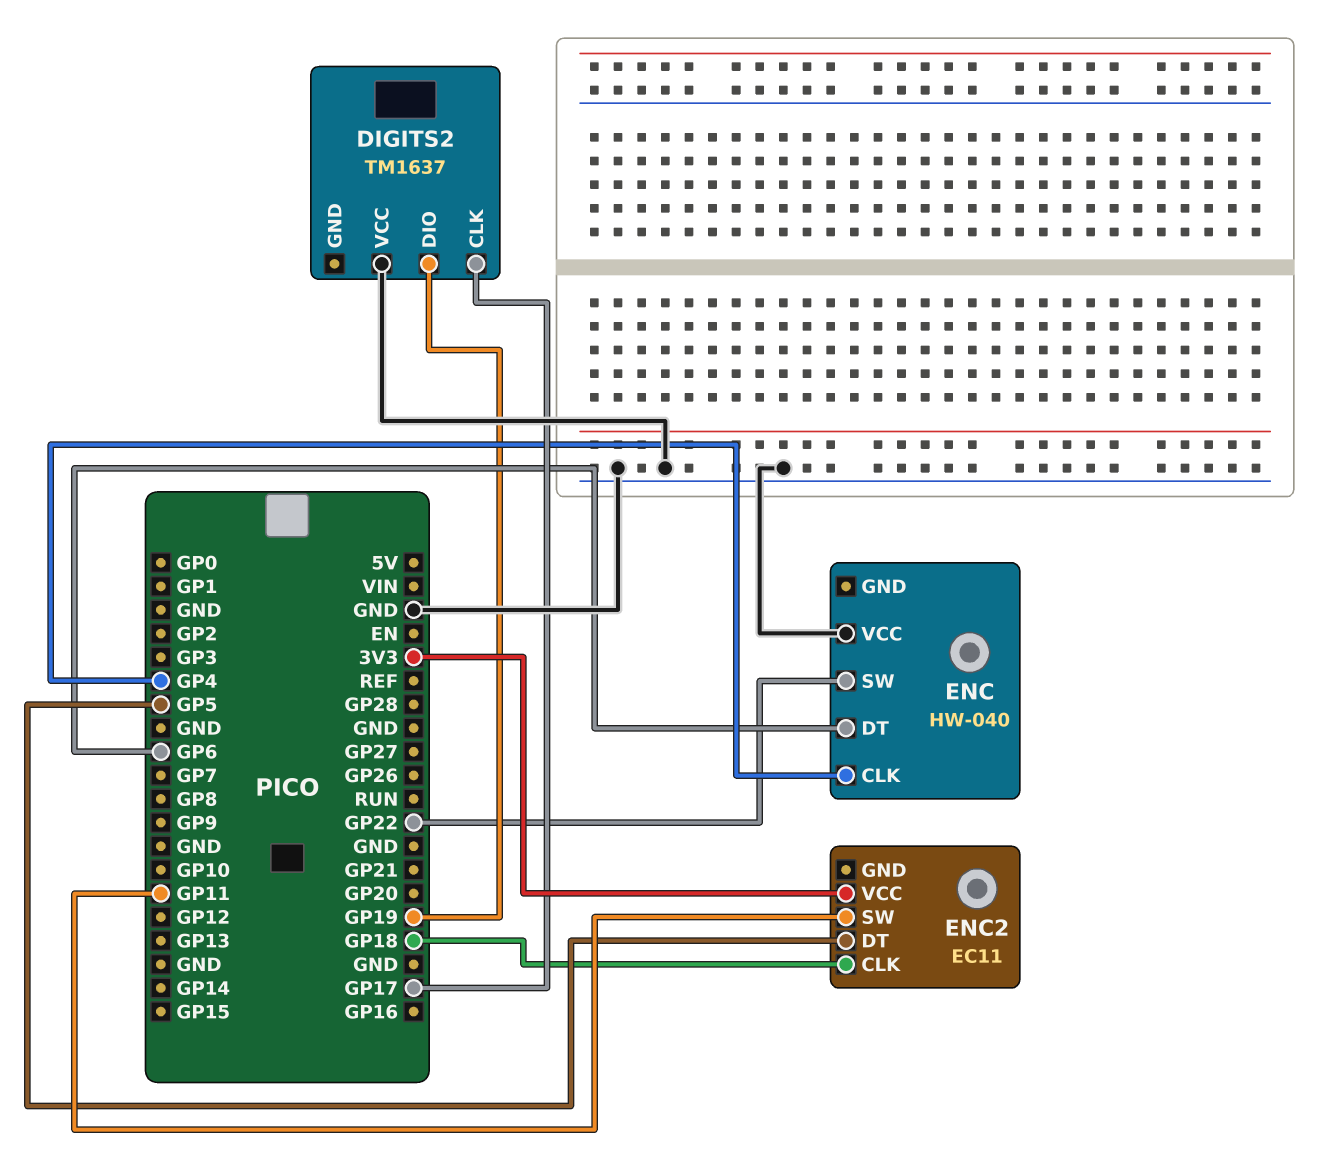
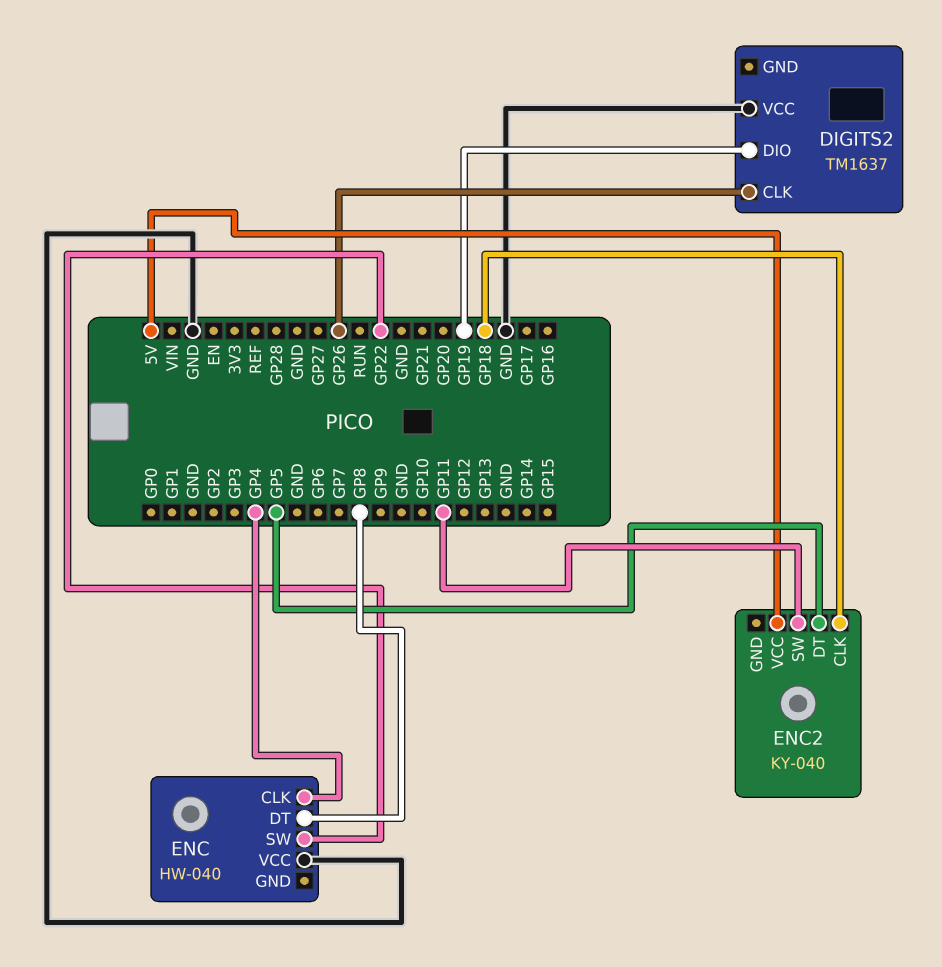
DIGITS2 pin CLK: GP17 -> GP26
ENC pin DT: GP6 -> GP8
ENC2: EC11 -> KY-040
ENC2 pin VCC: 3V3 -> 5V

